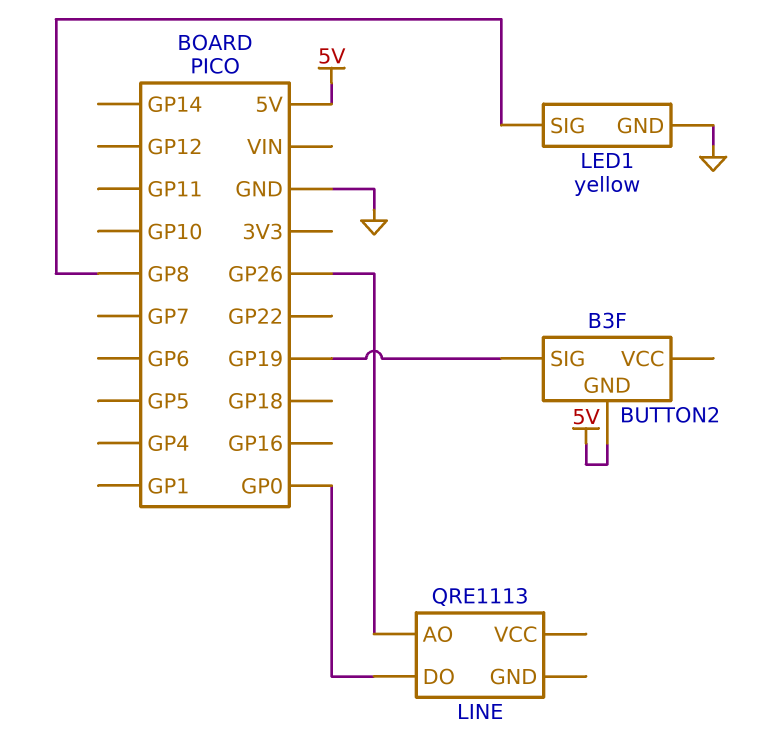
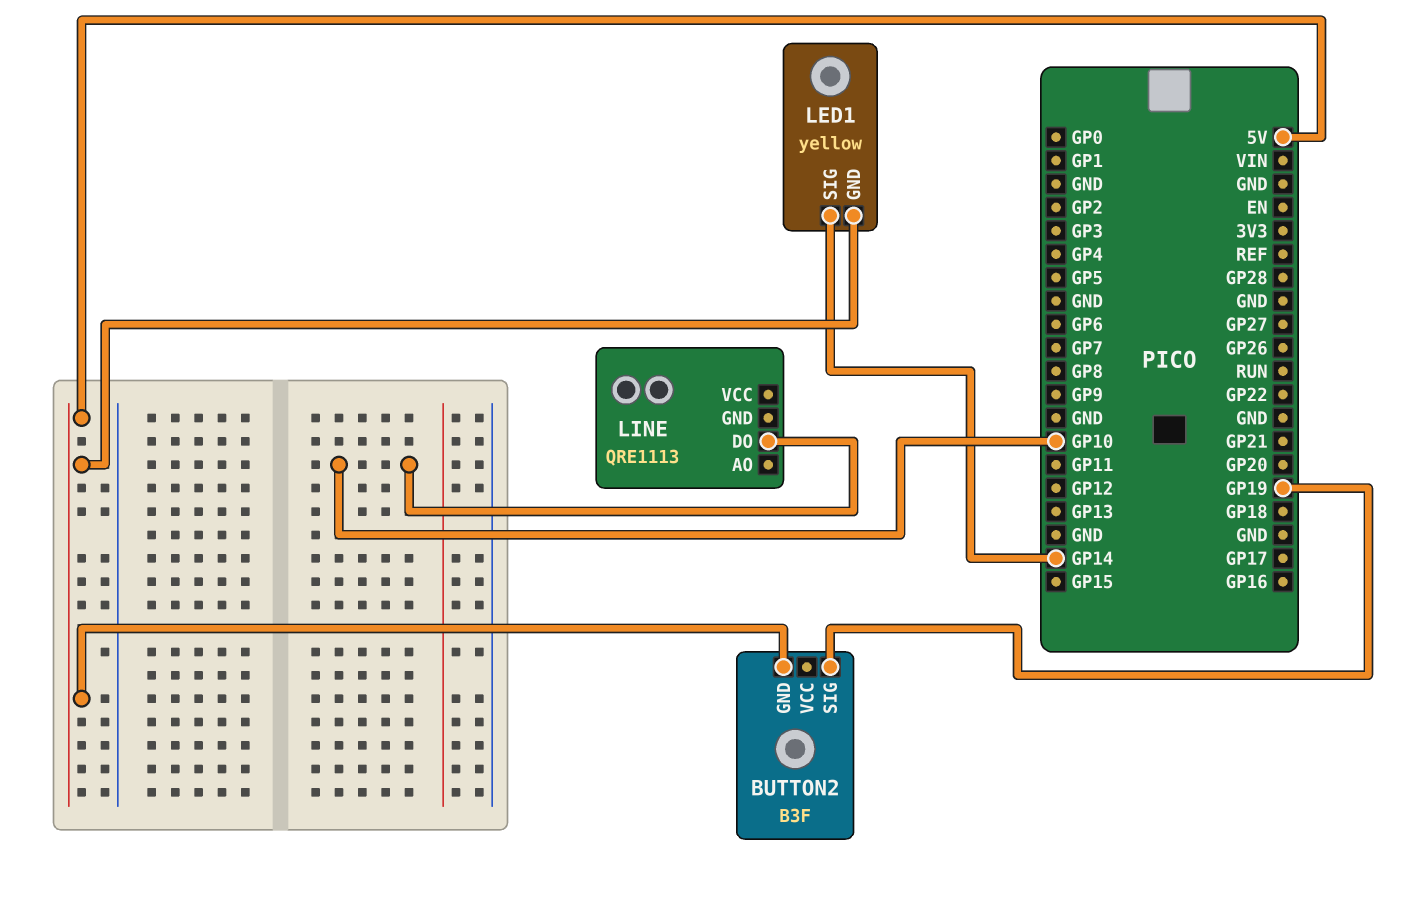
LED1 pin GND: GND -> 5V
LED1 pin SIG: GP8 -> GP14
LINE pin AO: GP26 -> none
LINE pin DO: GP0 -> GP10

